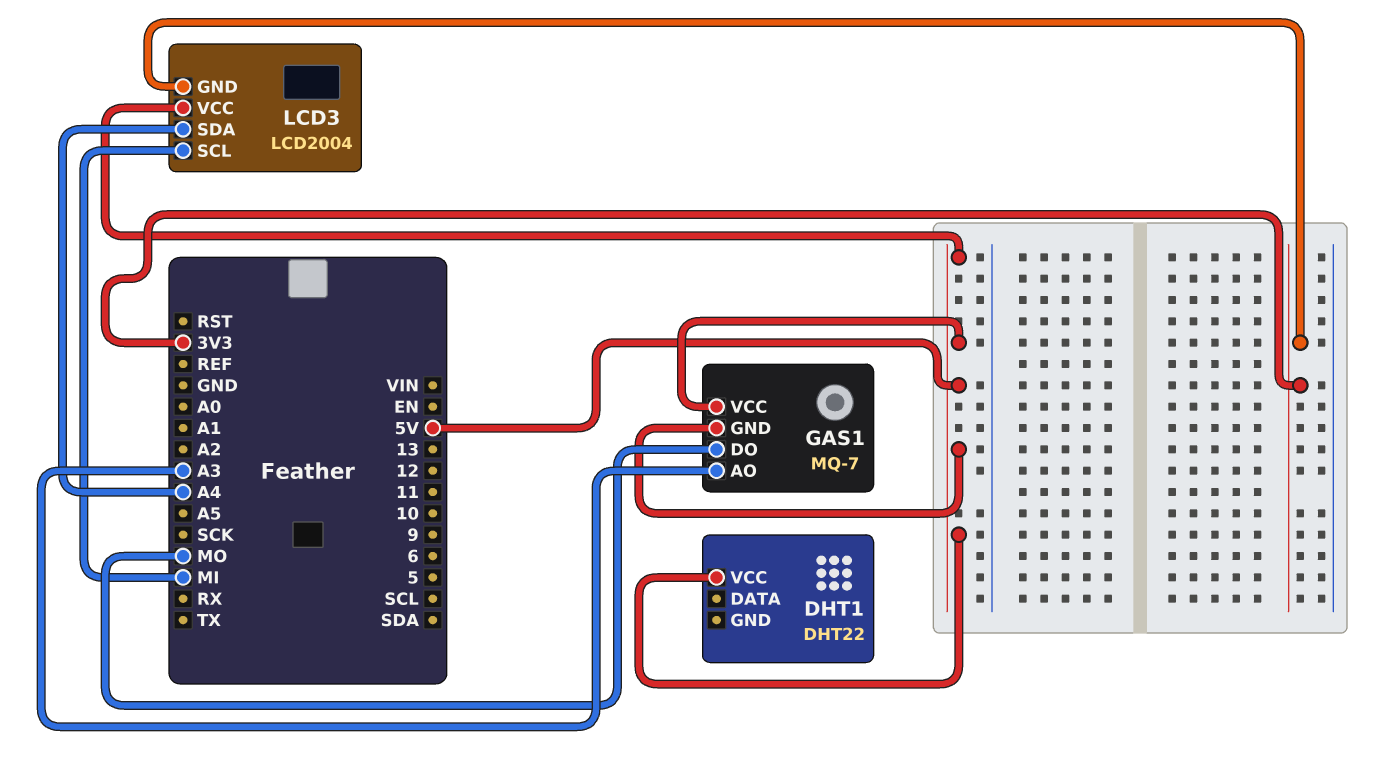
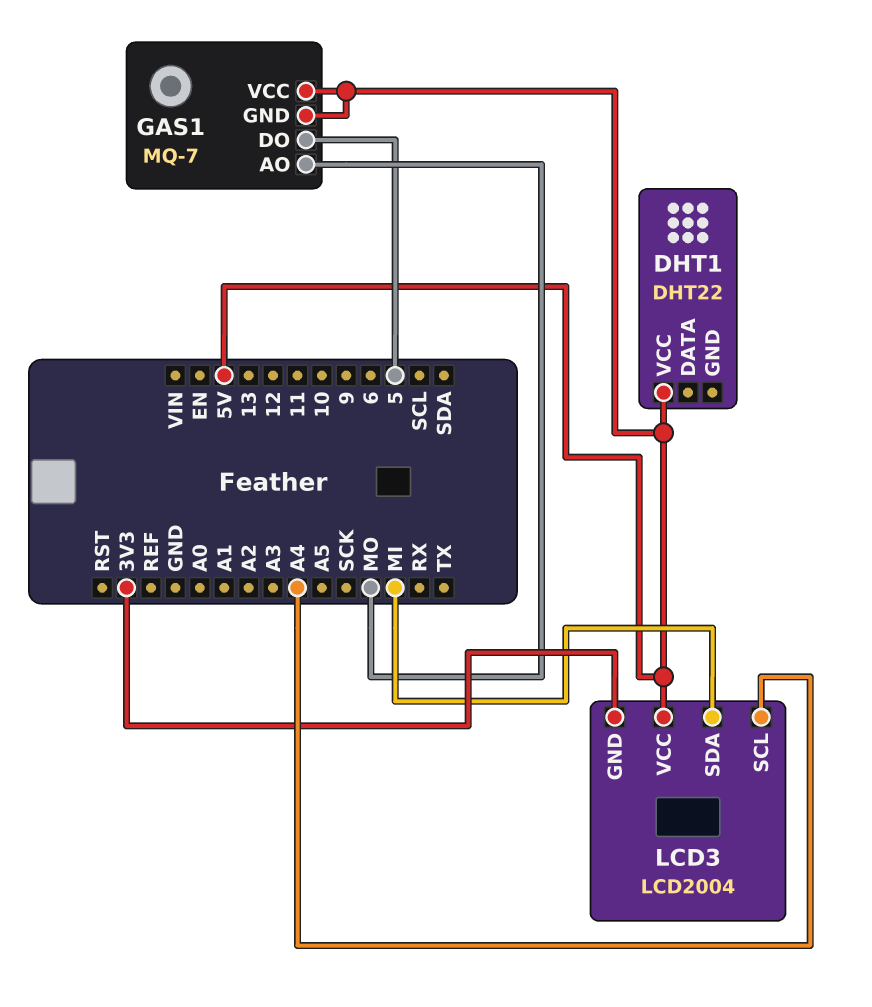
GAS1 pin AO: A3 -> MO
GAS1 pin DO: MO -> 5
LCD3 pin SCL: MI -> A4
LCD3 pin SDA: A4 -> MI

